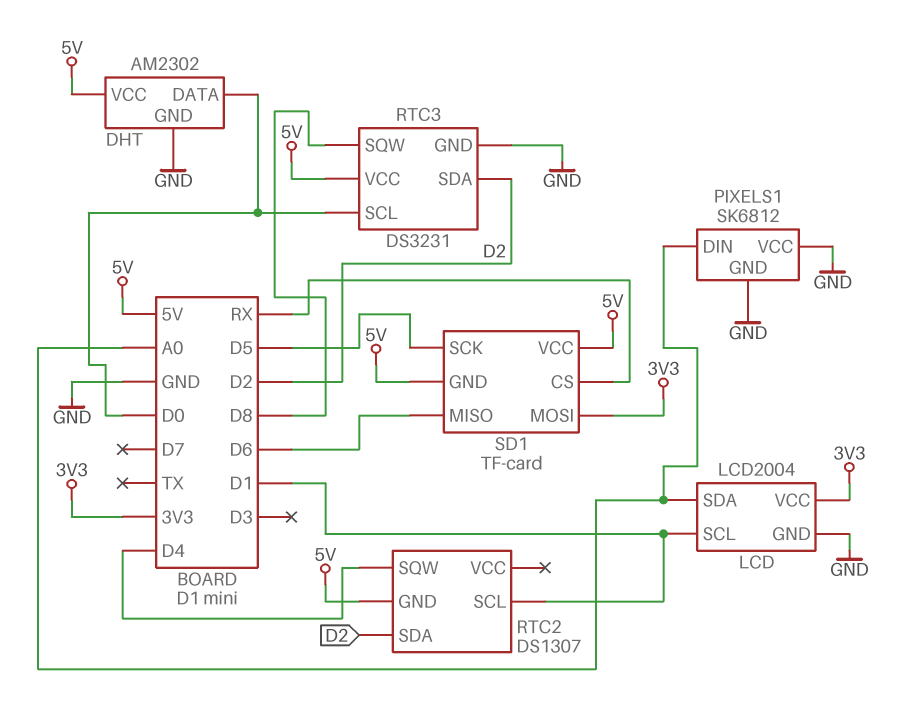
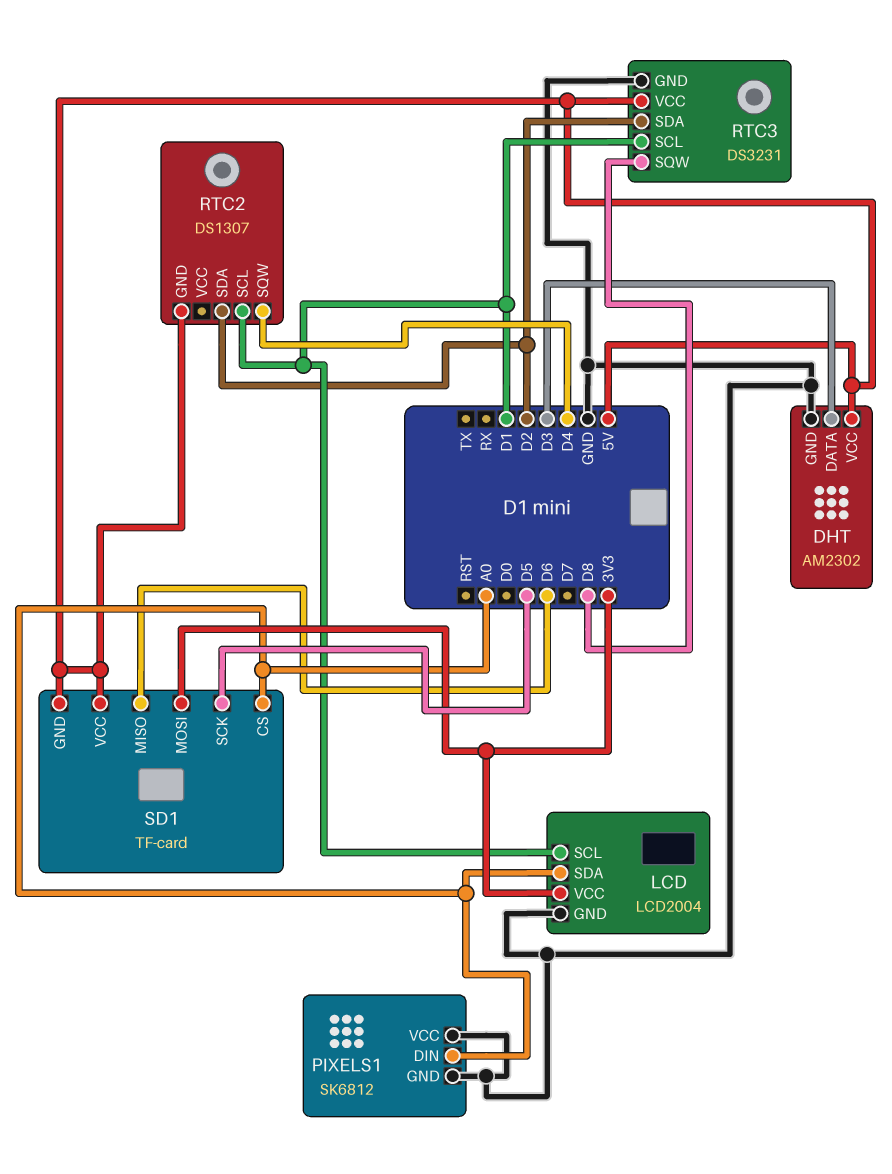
DHT pin DATA: D0 -> D3
RTC3 pin SCL: D0 -> D1
SD1 pin CS: RX -> A0

